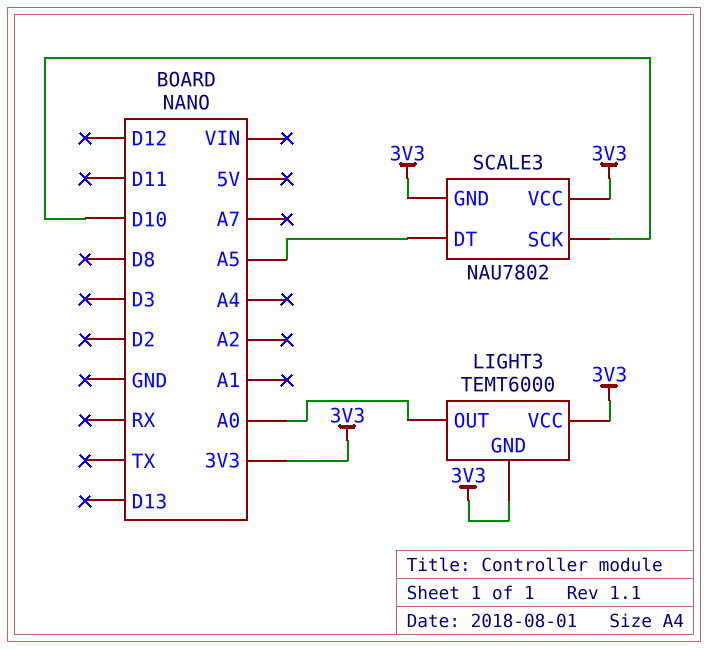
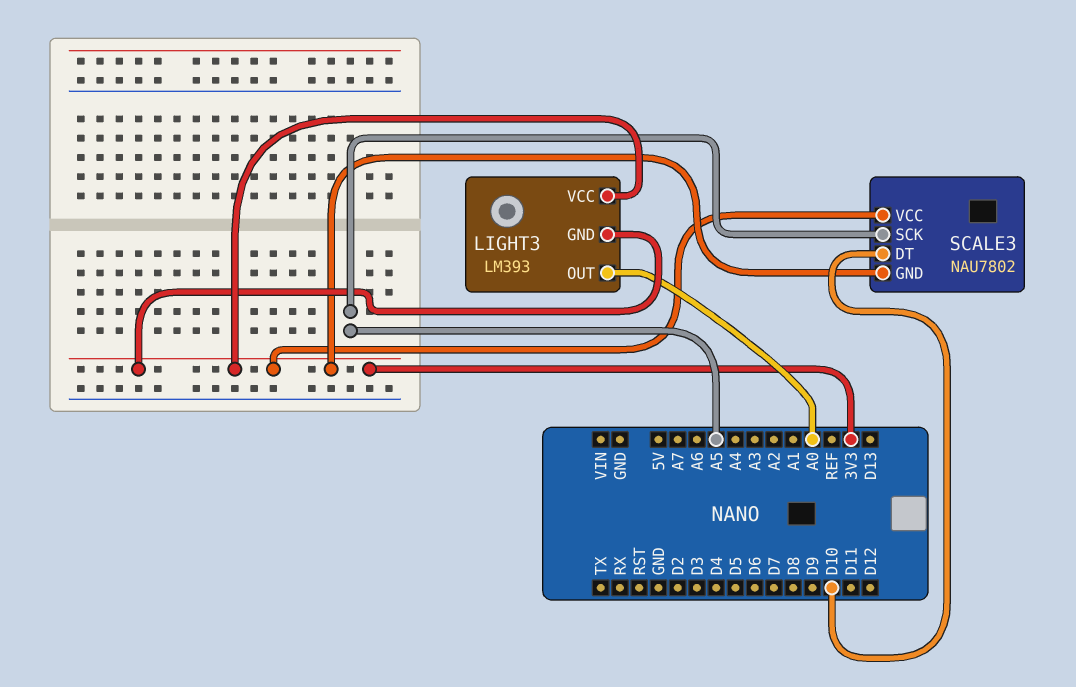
LIGHT3: TEMT6000 -> LM393
SCALE3 pin DT: A5 -> D10
SCALE3 pin SCK: D10 -> A5

